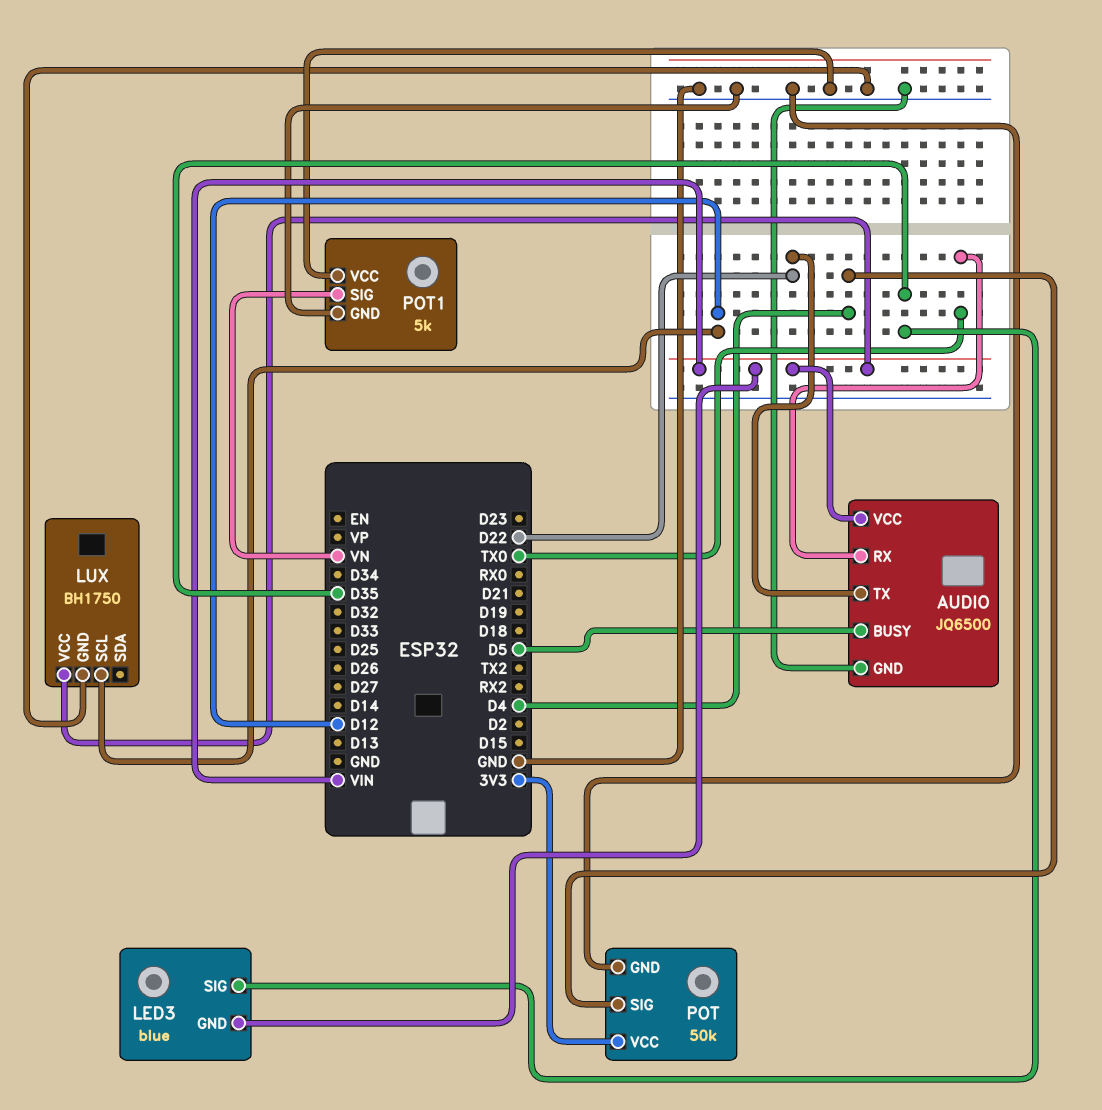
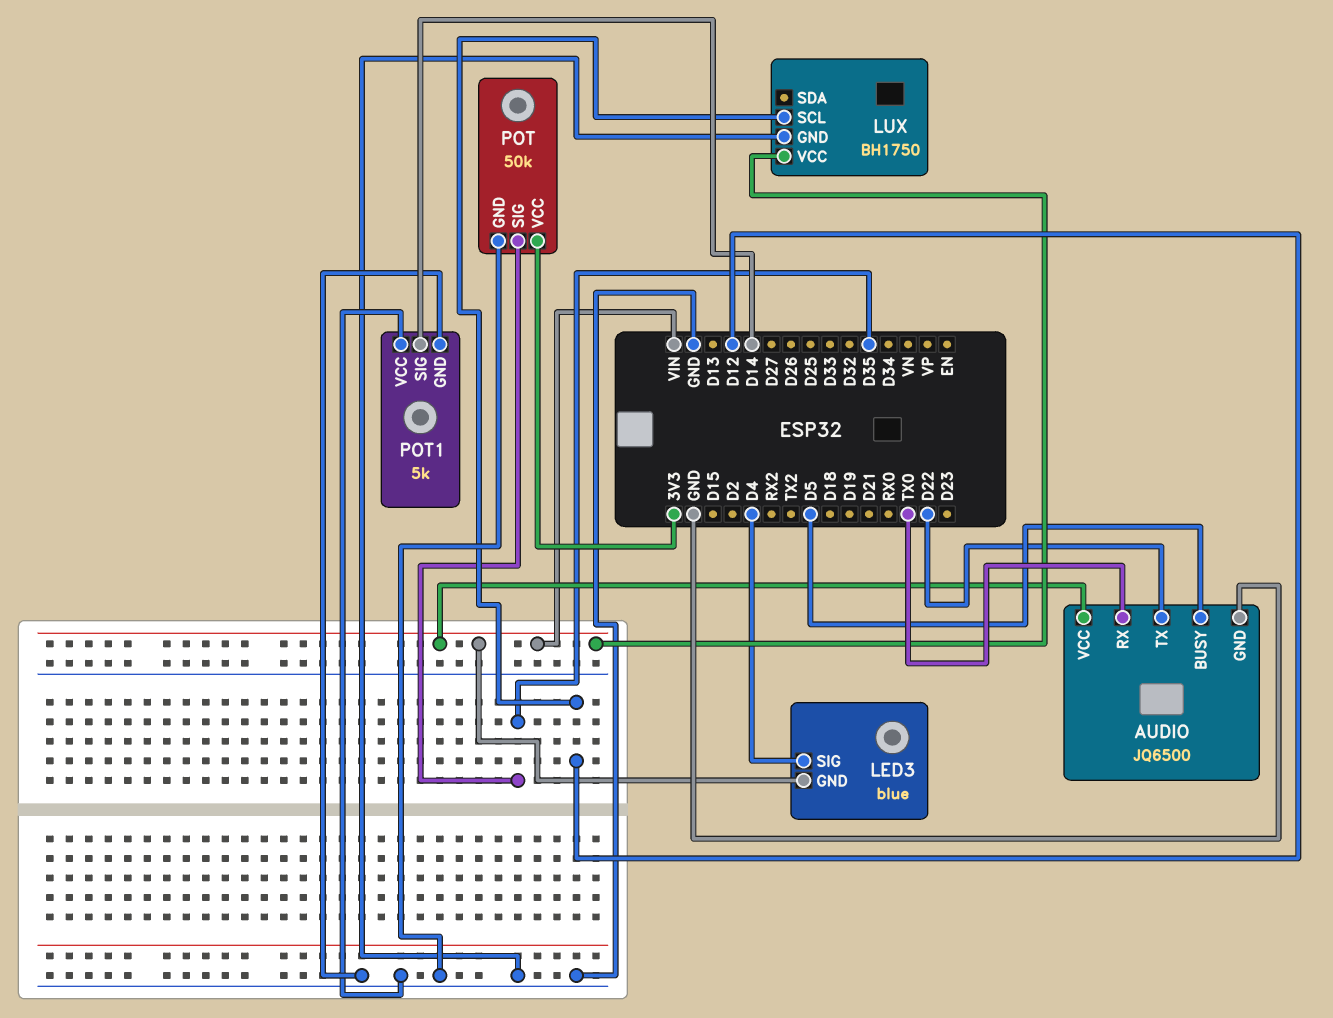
LED3 pin SIG: D35 -> D4
POT pin SIG: D4 -> D35
POT1 pin SIG: VN -> D14

